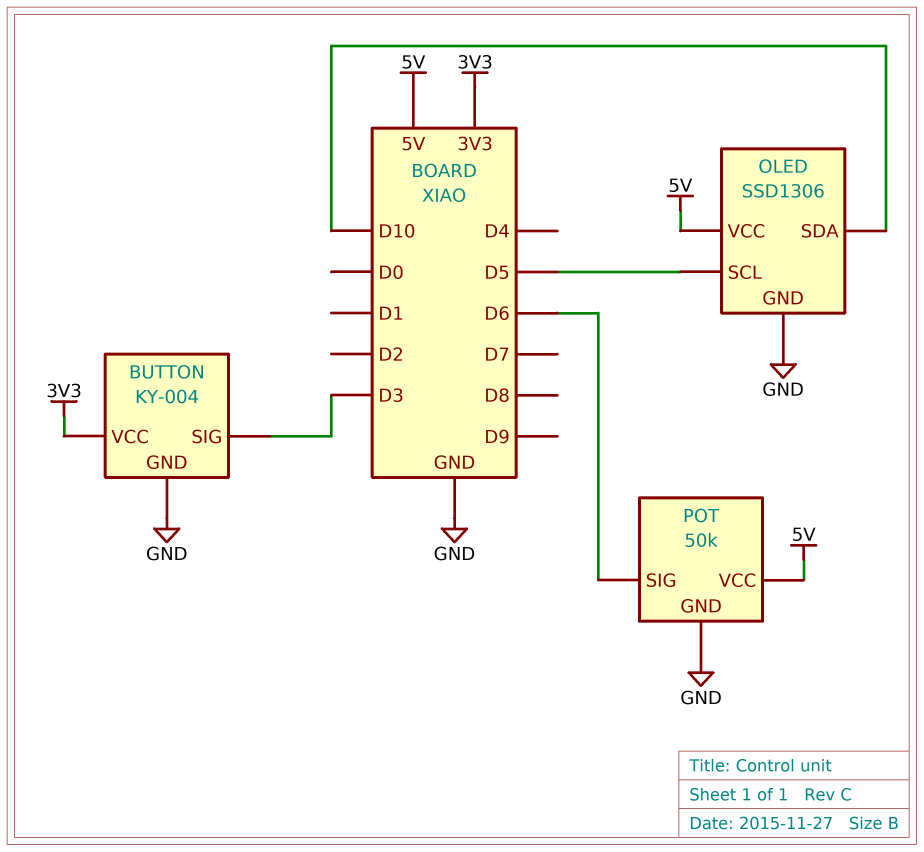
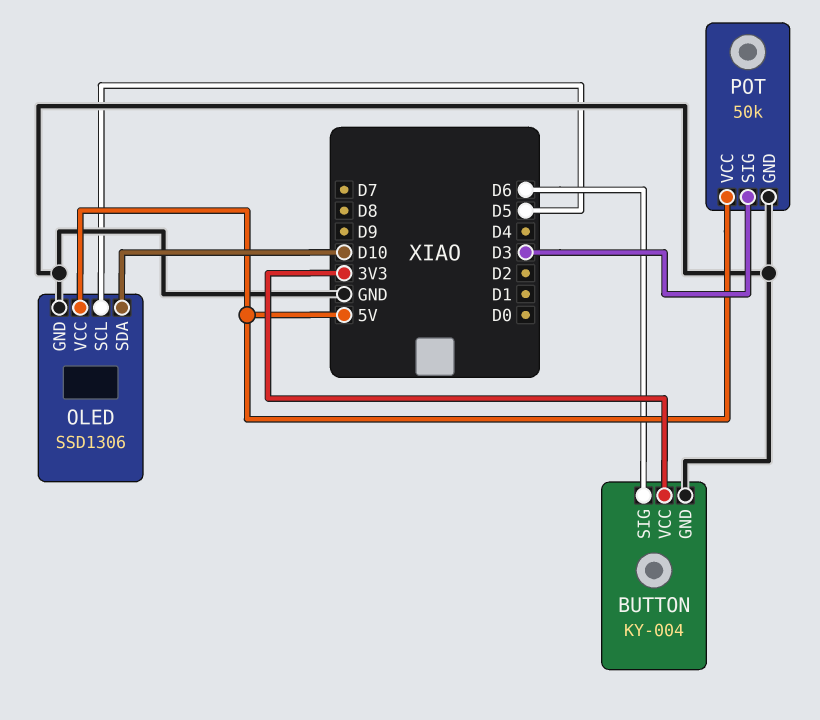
BUTTON pin SIG: D3 -> D6
POT pin SIG: D6 -> D3

